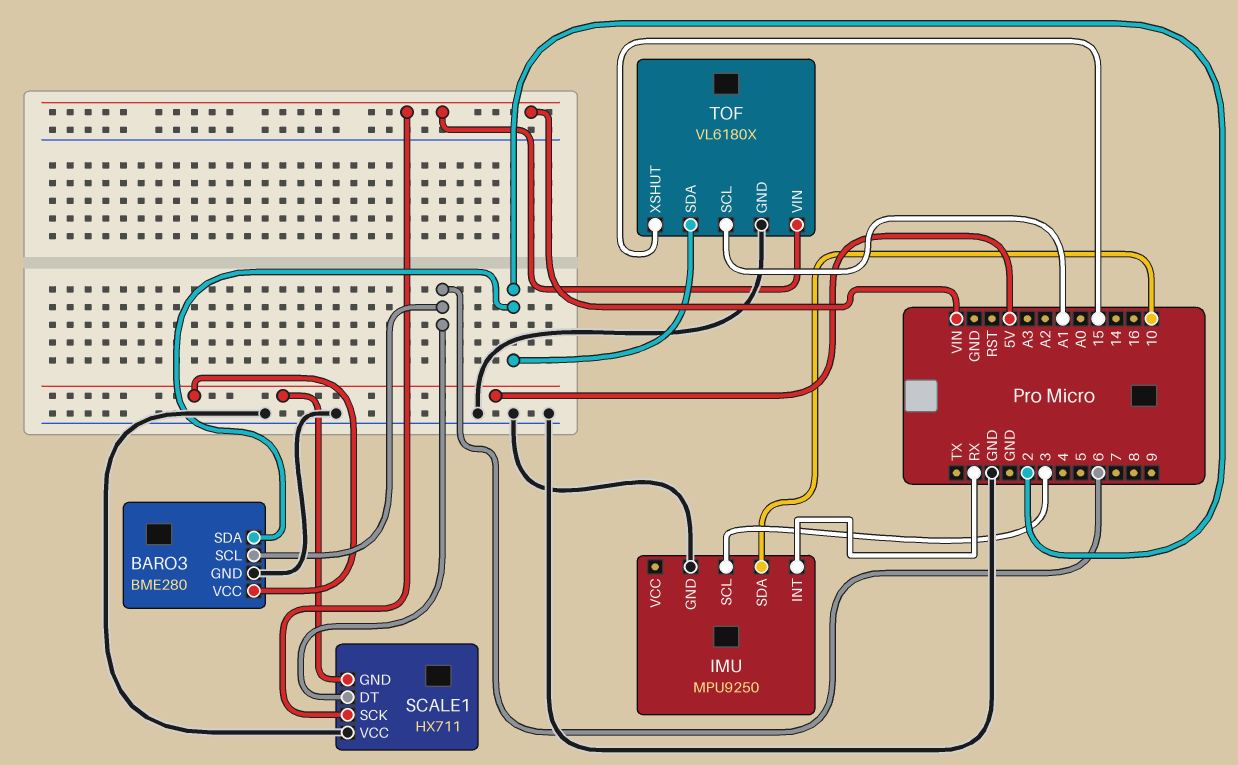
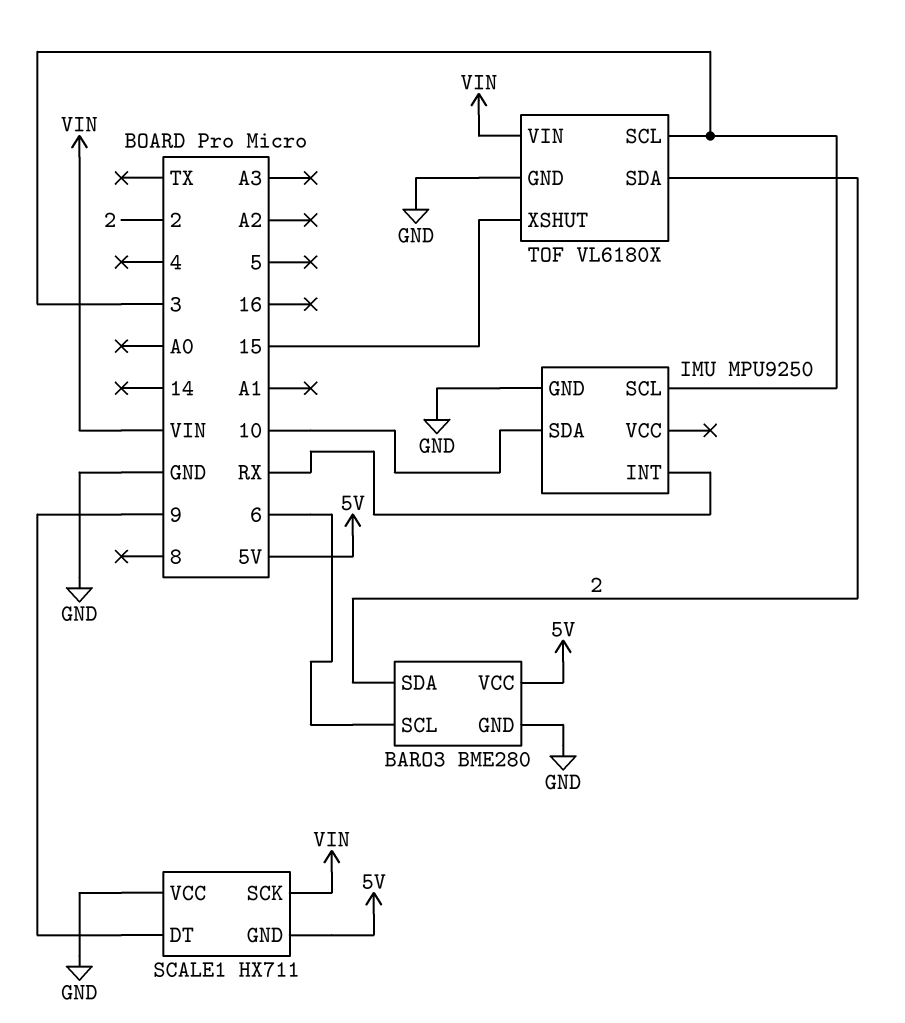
SCALE1 pin DT: 6 -> 9
TOF pin SCL: A1 -> 3

